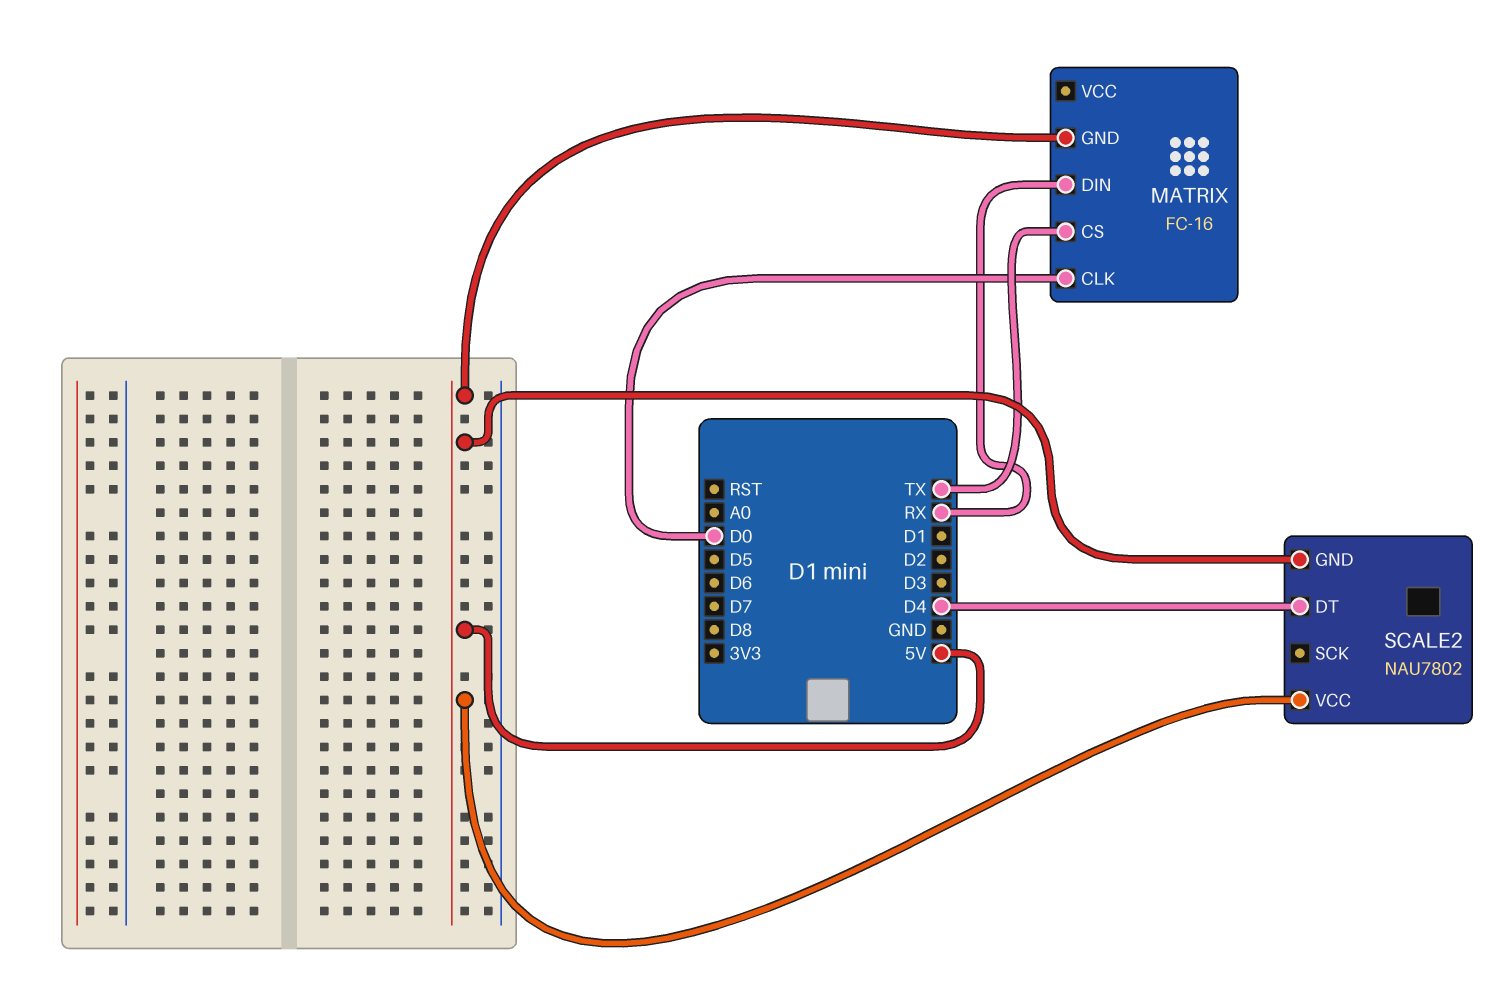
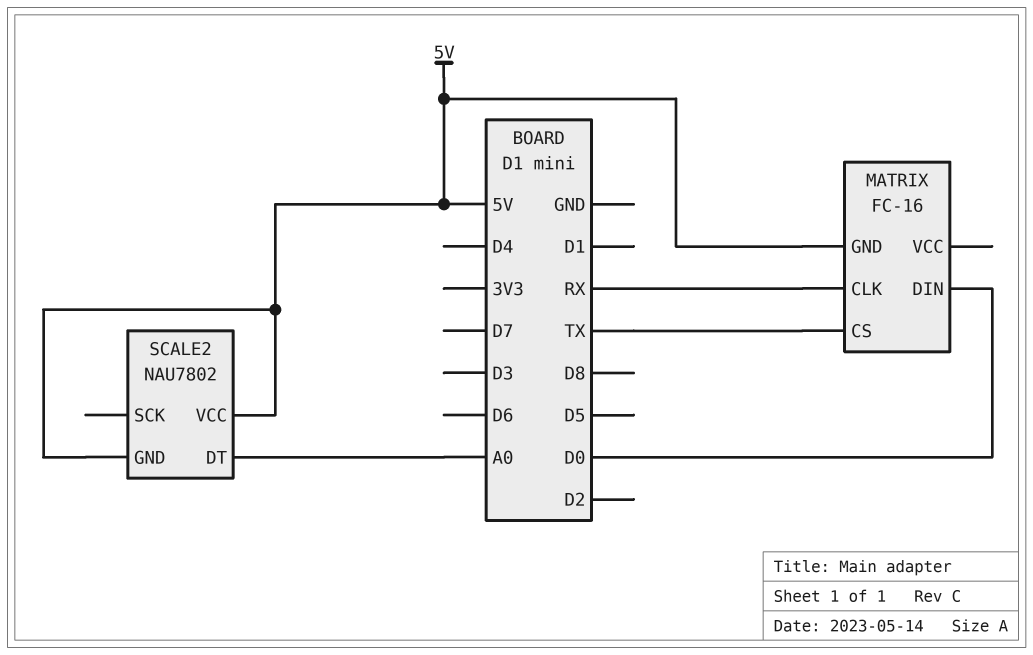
MATRIX pin CLK: D0 -> RX
MATRIX pin DIN: RX -> D0
SCALE2 pin DT: D4 -> A0

